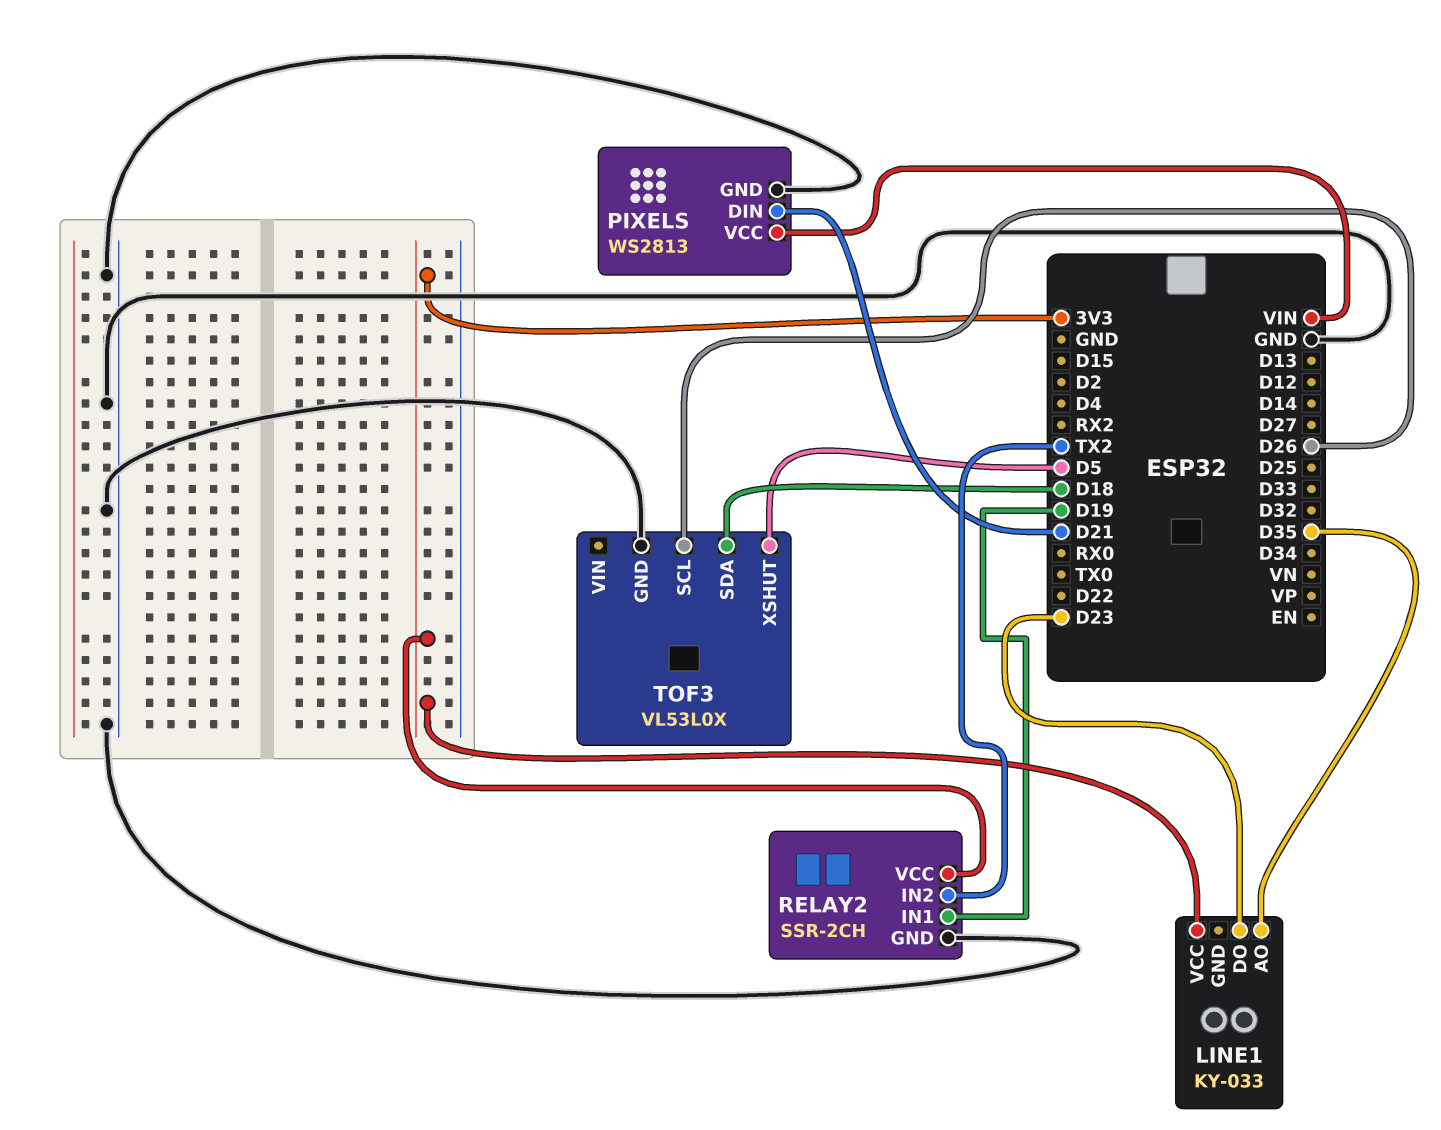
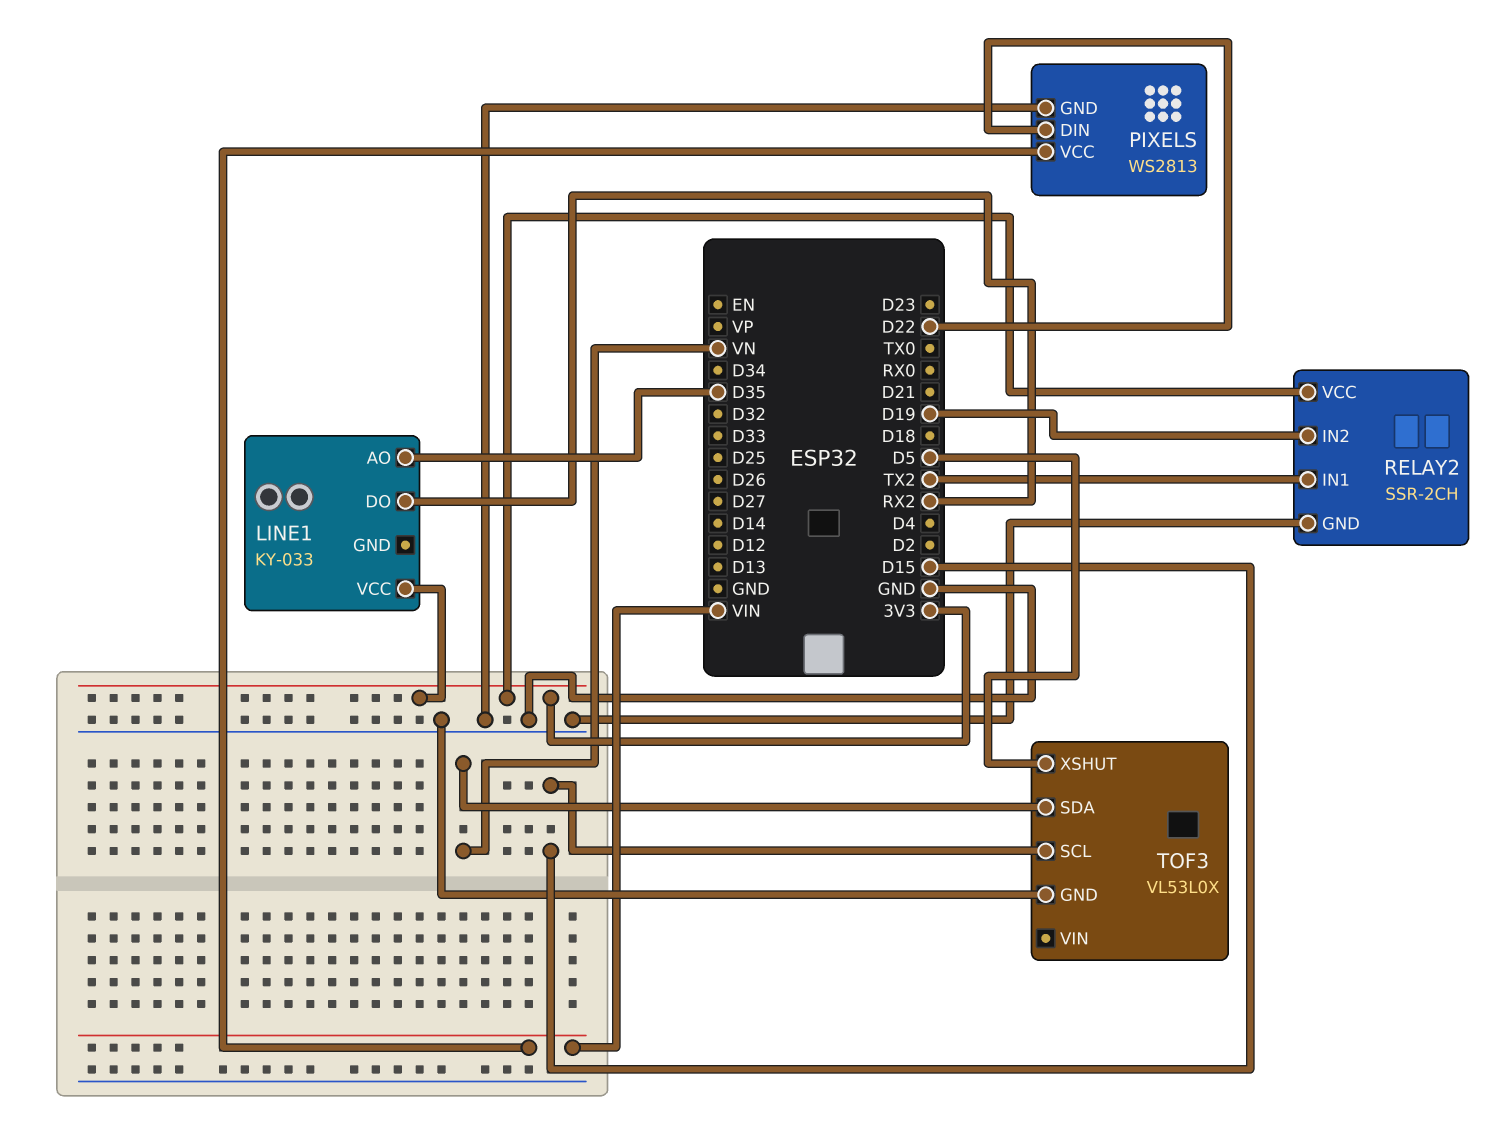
LINE1 pin DO: D23 -> RX2
PIXELS pin DIN: D21 -> D22
RELAY2 pin IN1: D19 -> TX2
RELAY2 pin IN2: TX2 -> D19
TOF3 pin SCL: D26 -> D15
TOF3 pin SDA: D18 -> VN

